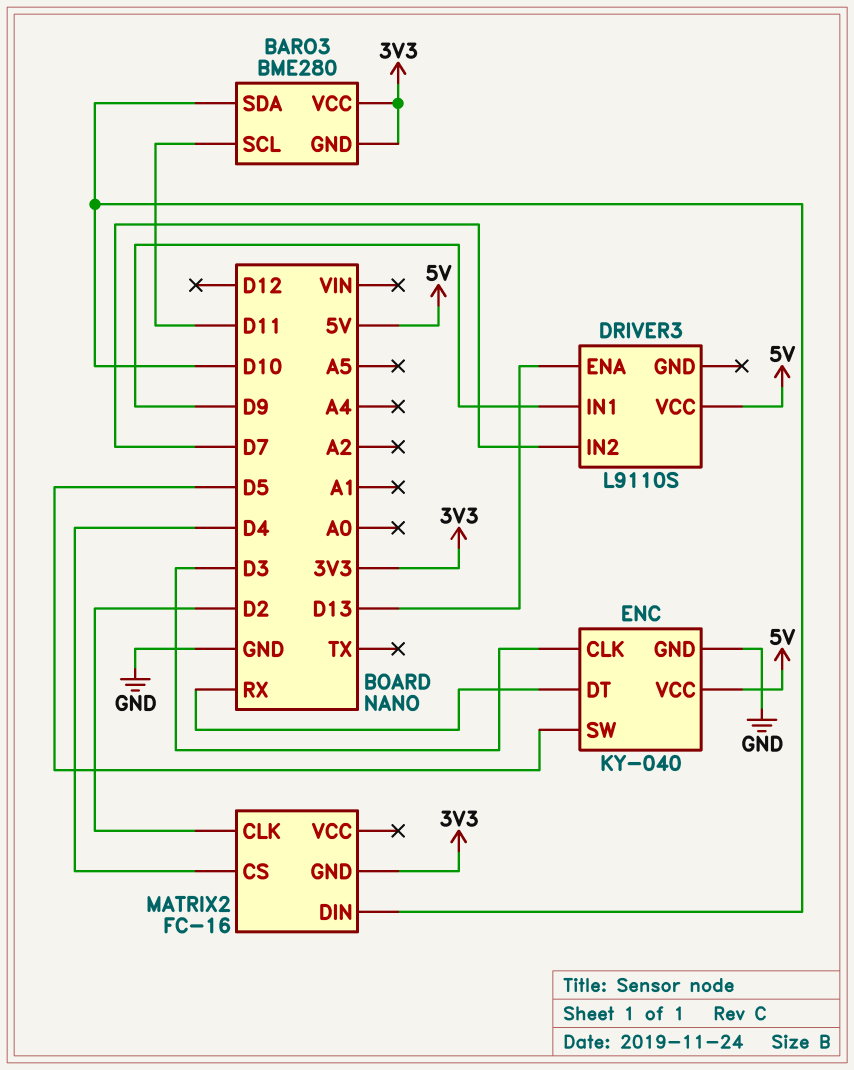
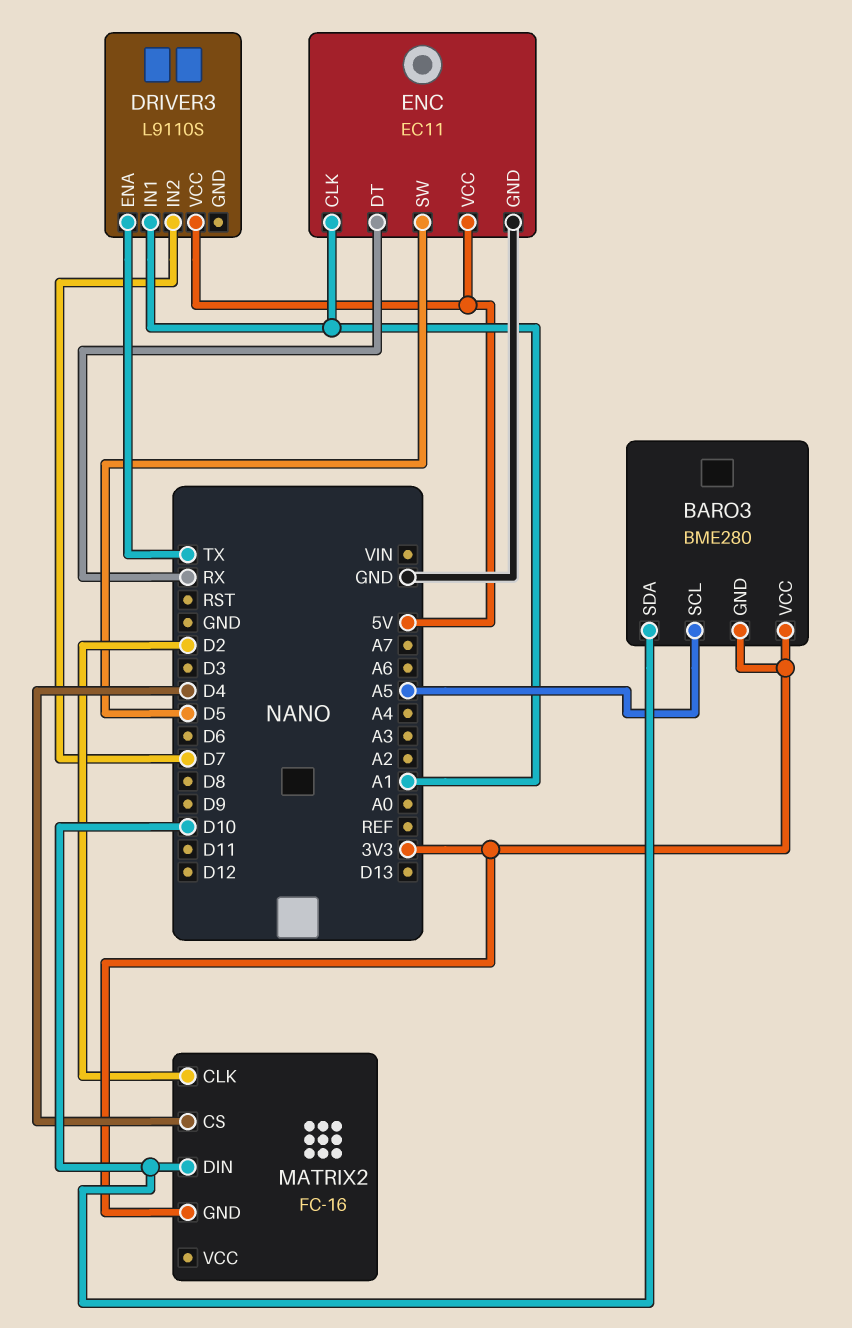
BARO3 pin SCL: D11 -> A5
DRIVER3 pin ENA: D13 -> TX
DRIVER3 pin IN1: D9 -> A1
ENC: KY-040 -> EC11
ENC pin CLK: D3 -> A1

